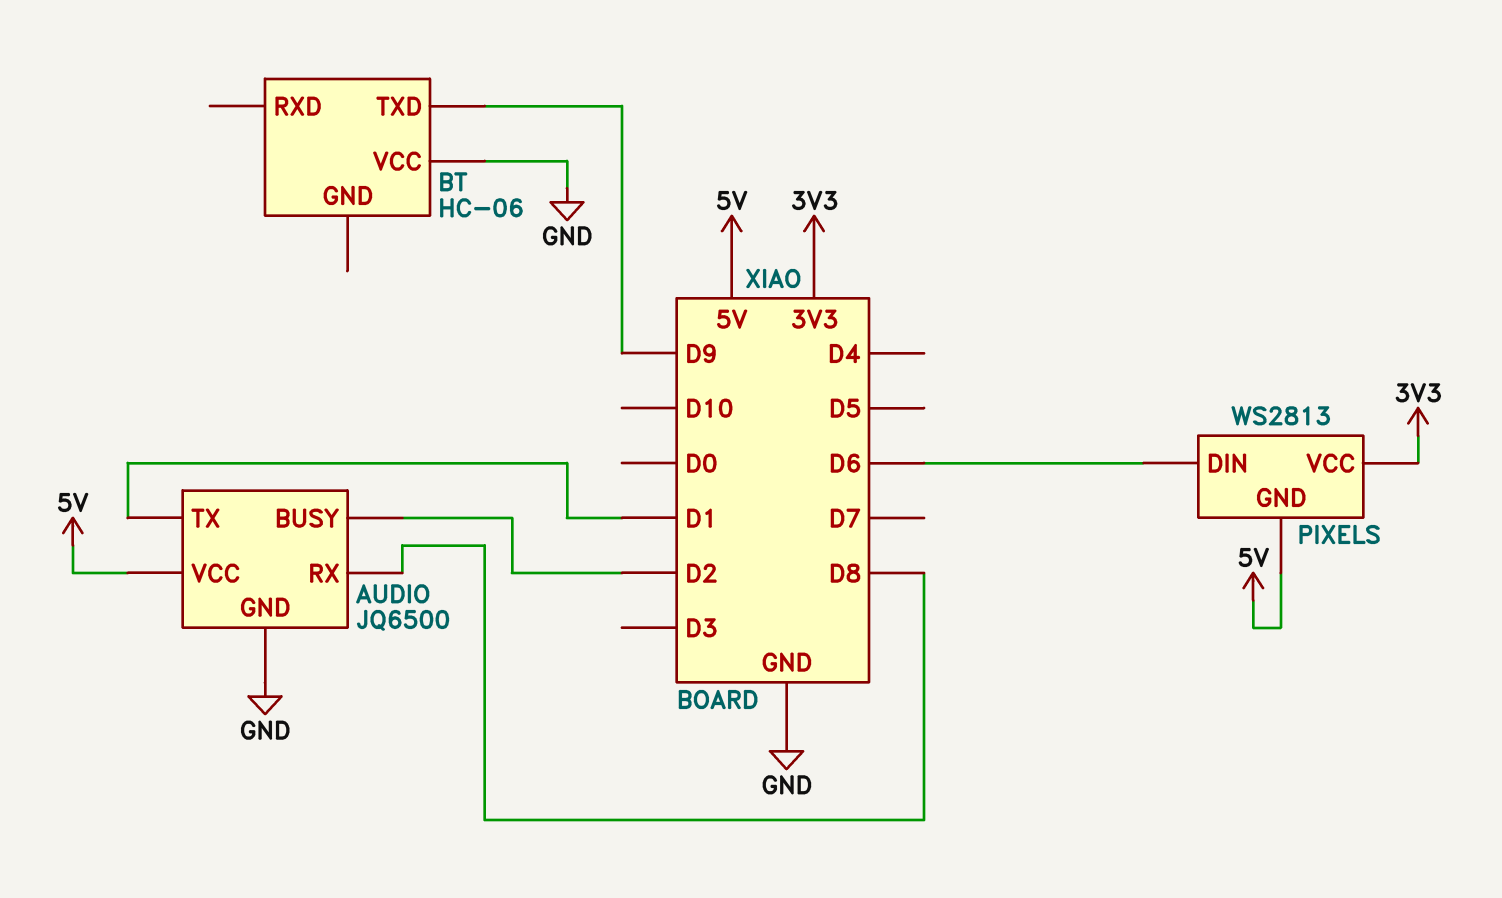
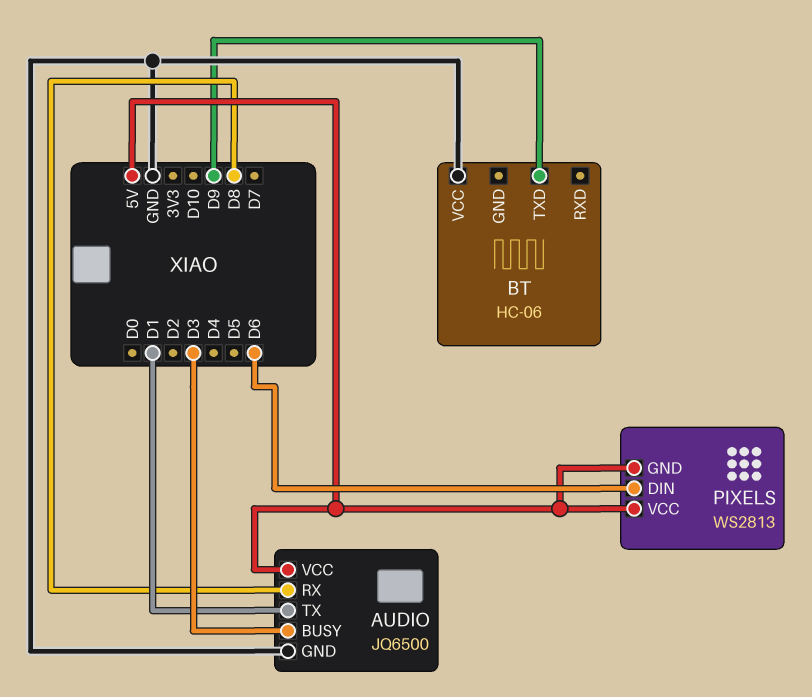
AUDIO pin BUSY: D2 -> D3
PIXELS pin VCC: 3V3 -> 5V

